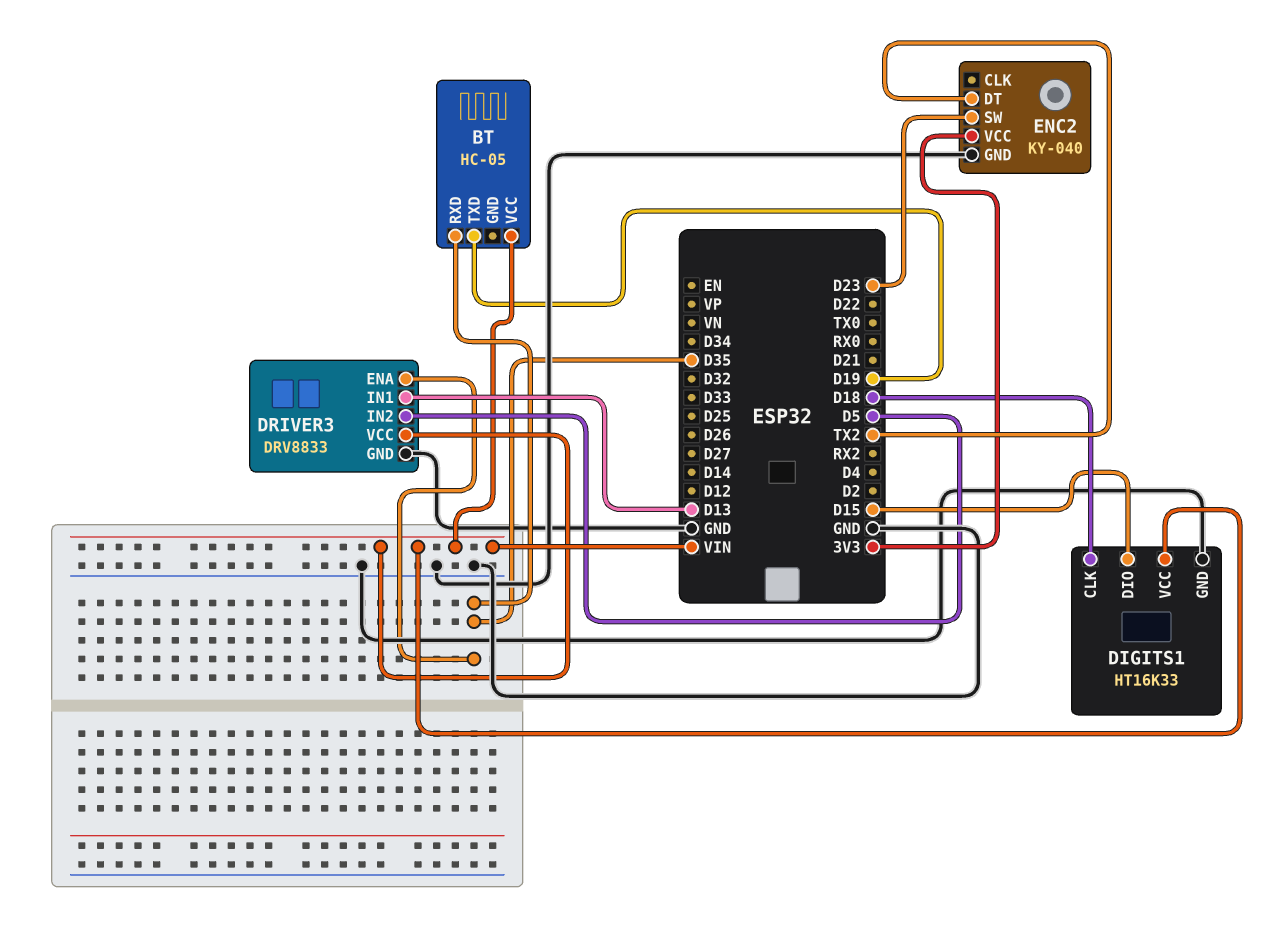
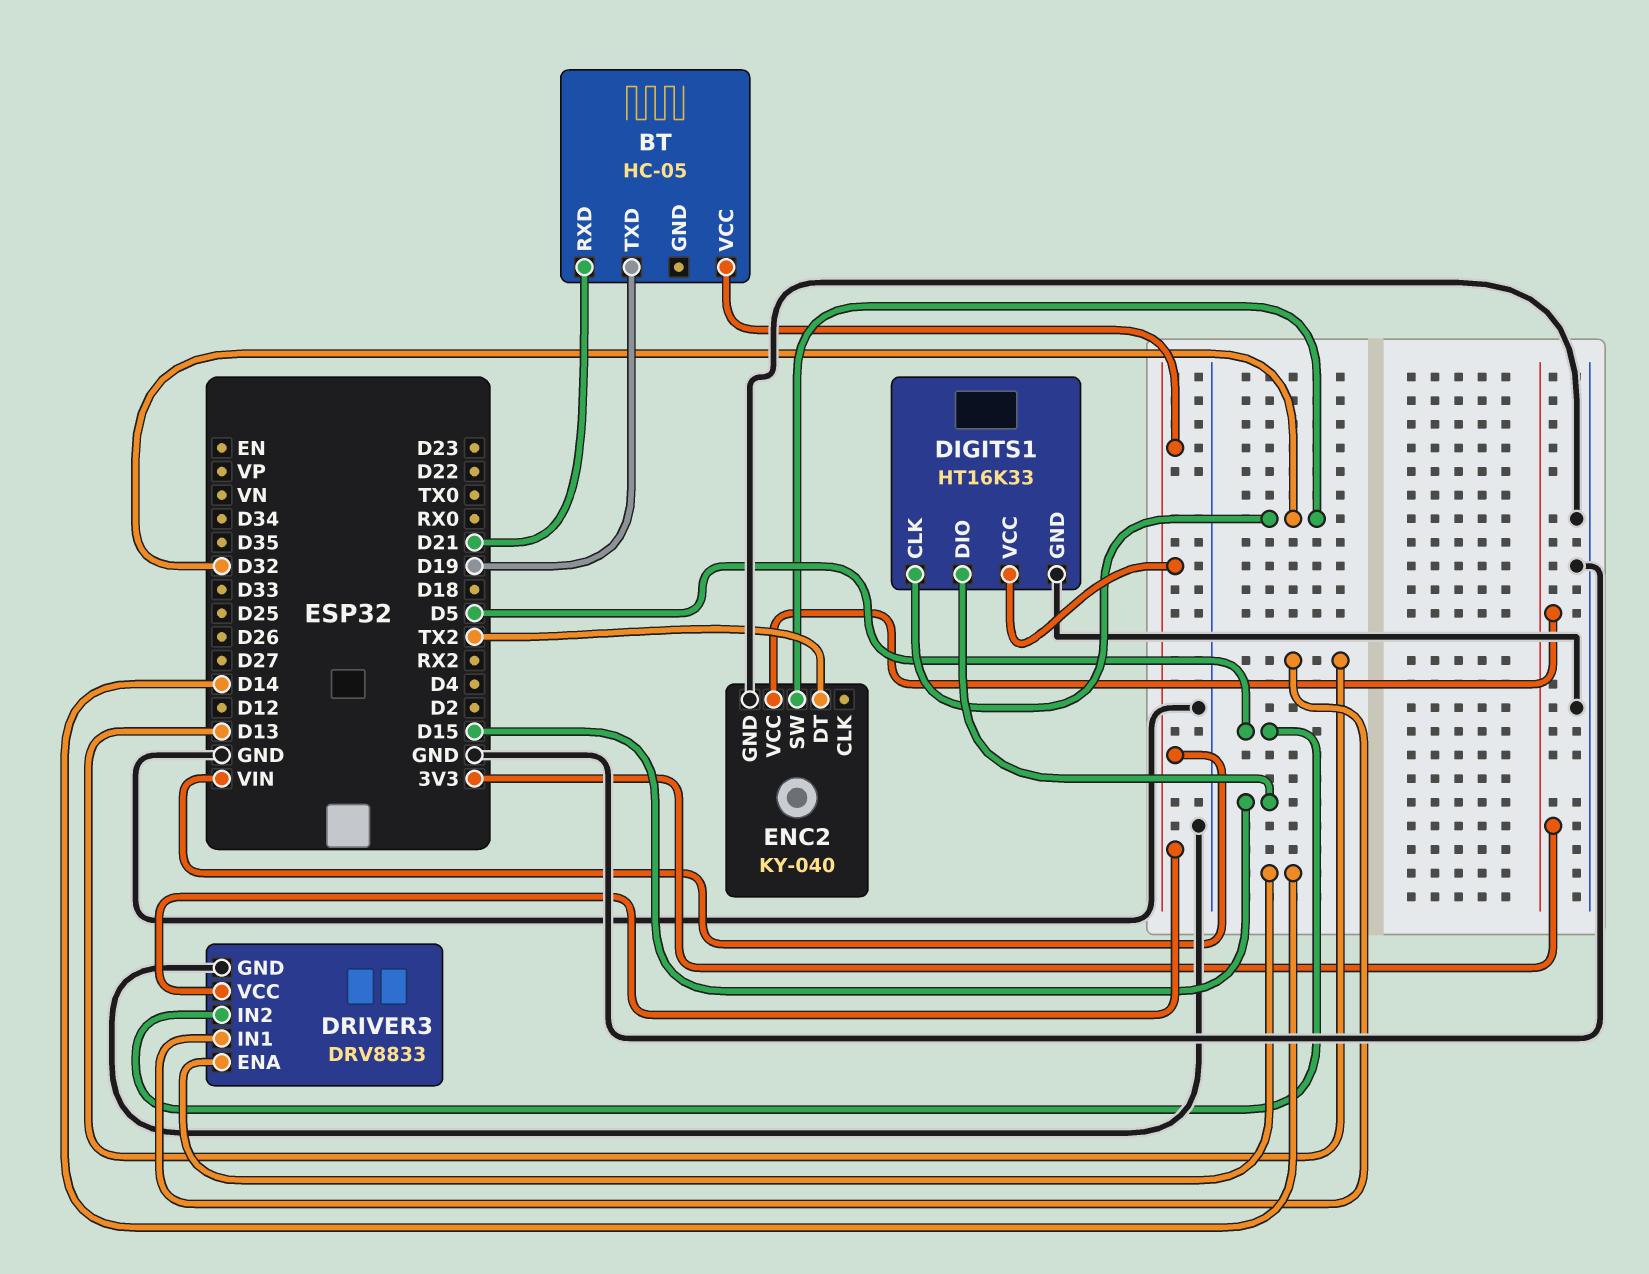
BT pin RXD: D35 -> D21
DIGITS1 pin CLK: D18 -> D32
DRIVER3 pin ENA: D35 -> D14
ENC2 pin SW: D23 -> D32

